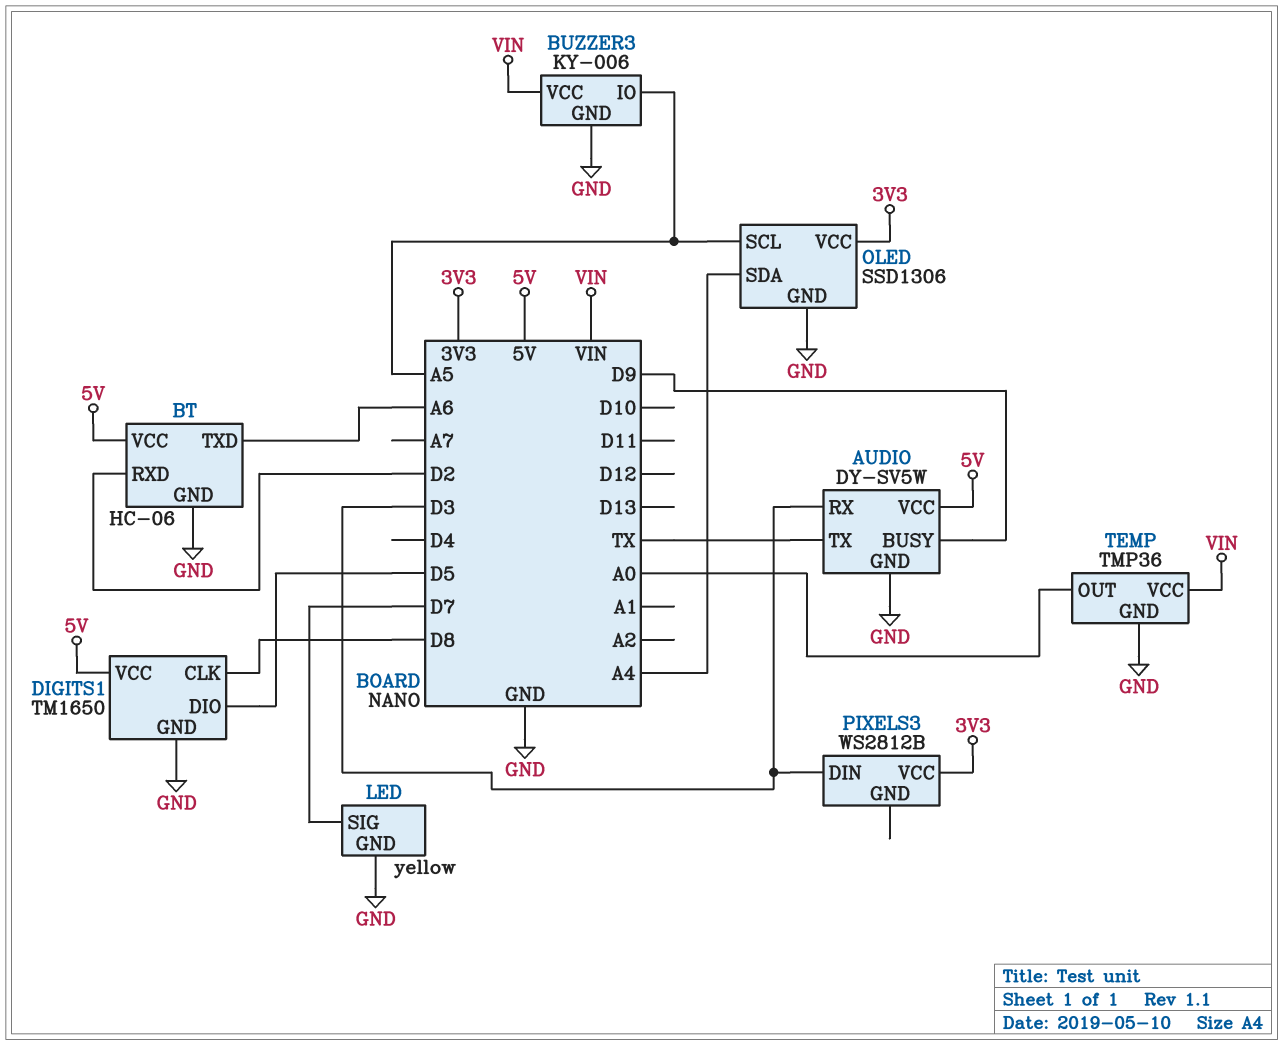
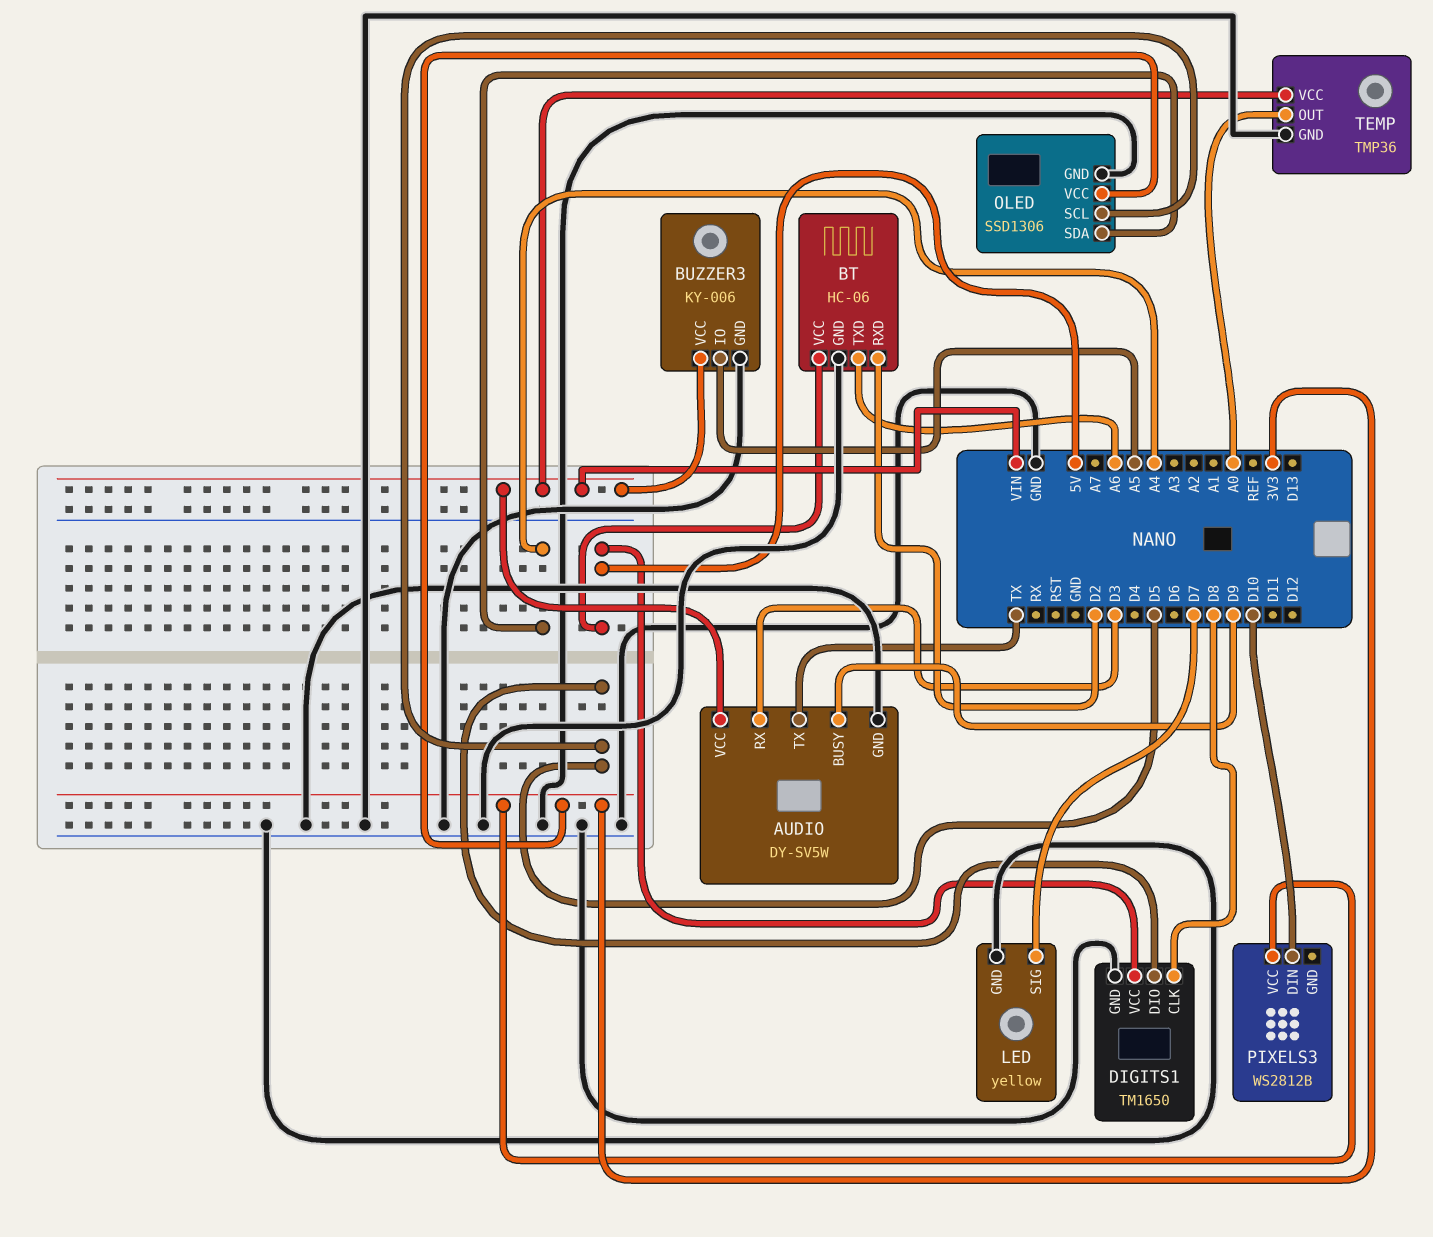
AUDIO pin VCC: 5V -> VIN
OLED pin SCL: A5 -> D5
PIXELS3 pin DIN: D3 -> D10

